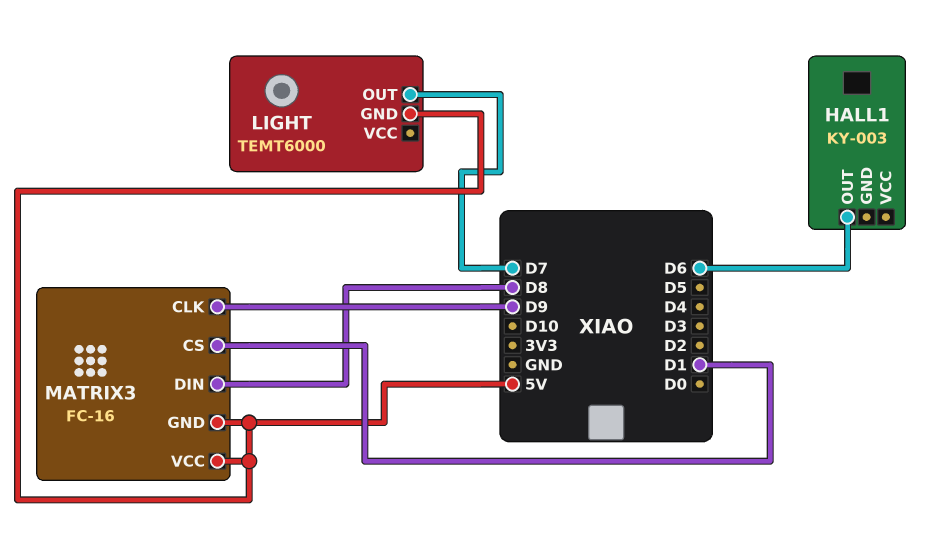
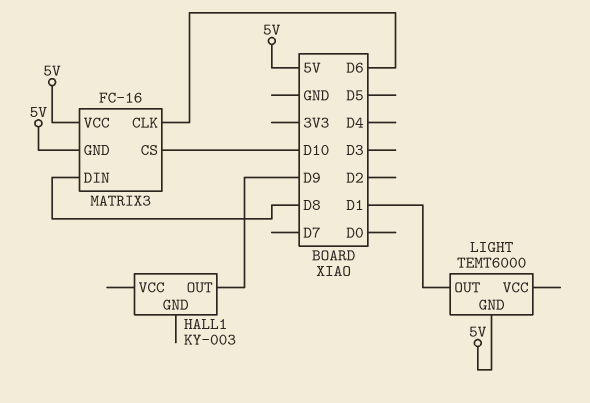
HALL1 pin OUT: D6 -> D9
LIGHT pin OUT: D7 -> D1
MATRIX3 pin CLK: D9 -> D6
MATRIX3 pin CS: D1 -> D10

